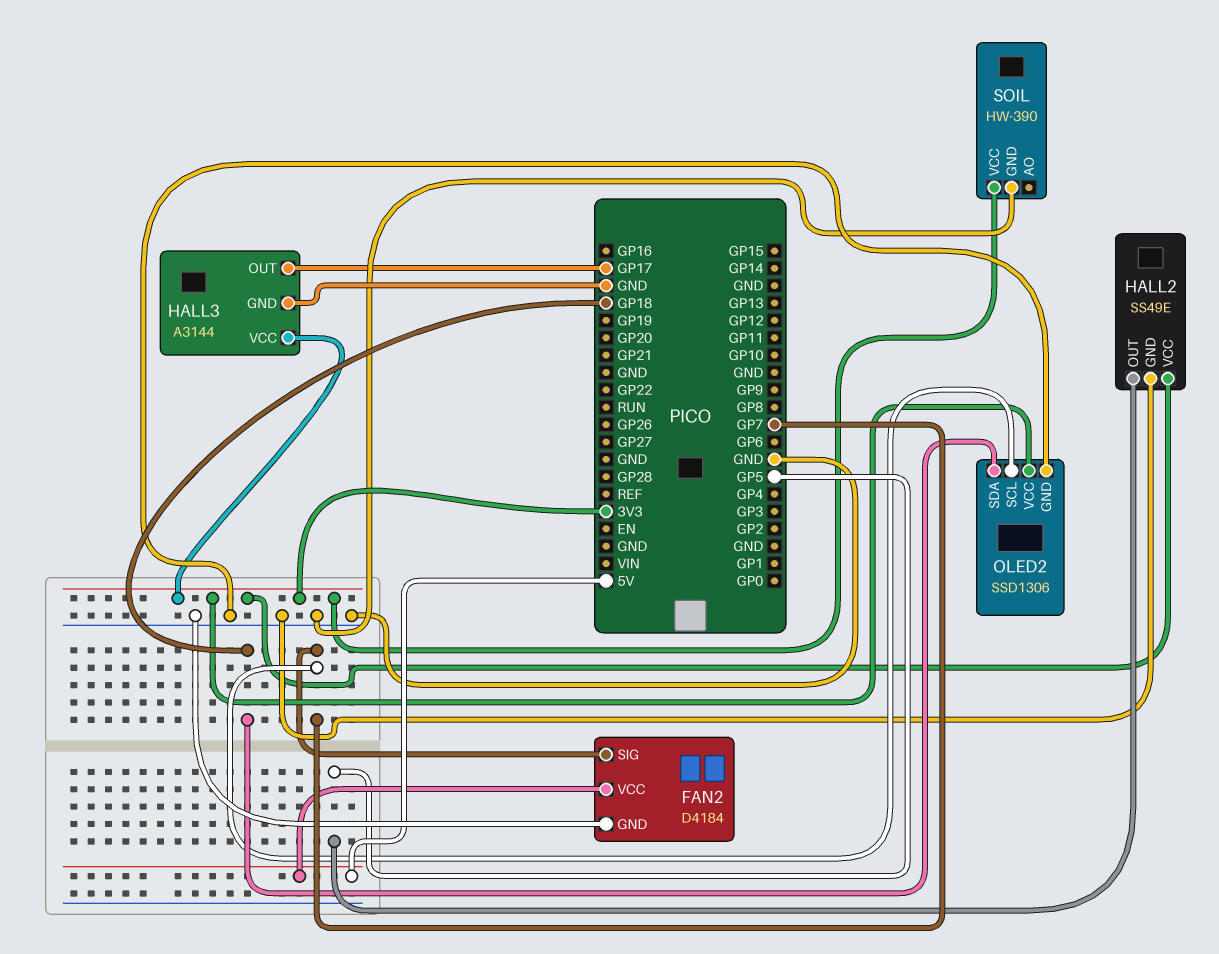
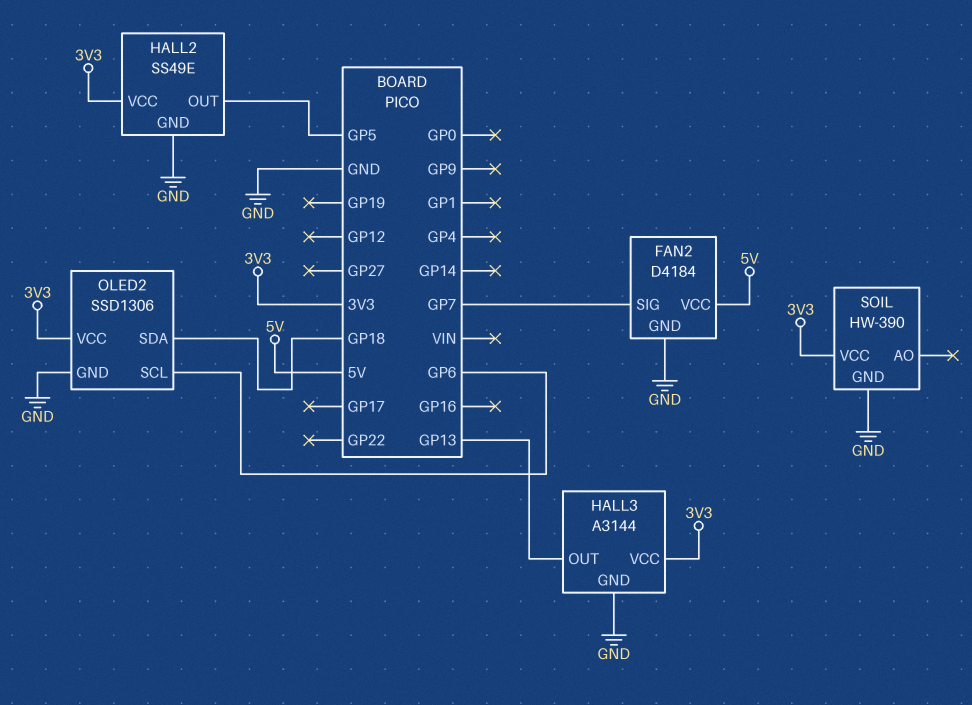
HALL3 pin OUT: GP17 -> GP13
OLED2 pin SCL: GP7 -> GP6

